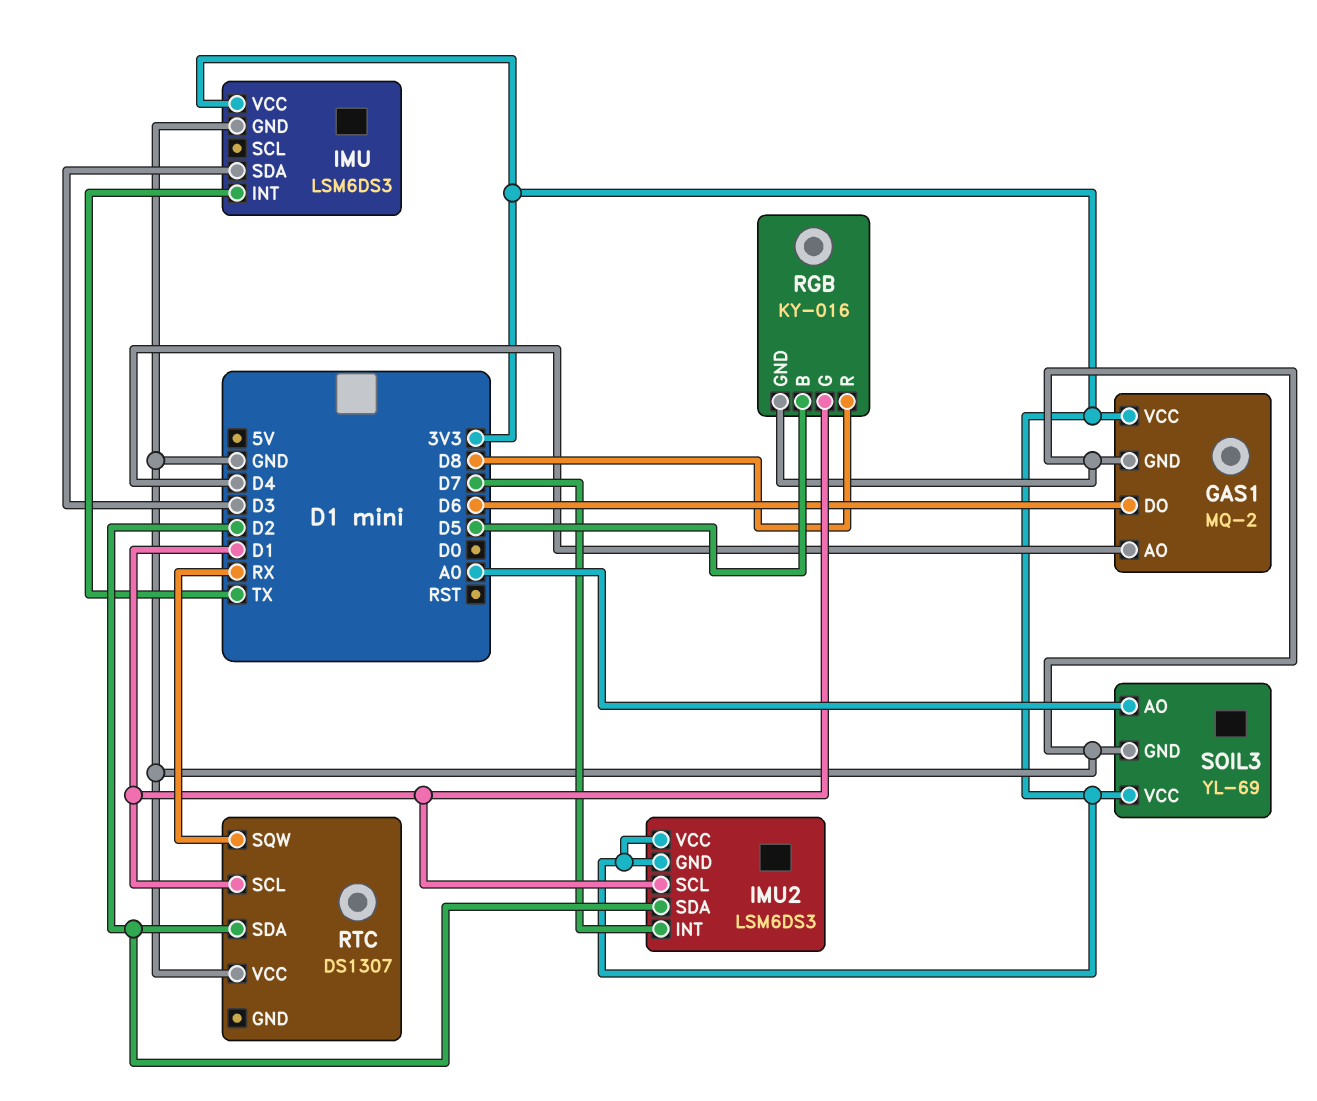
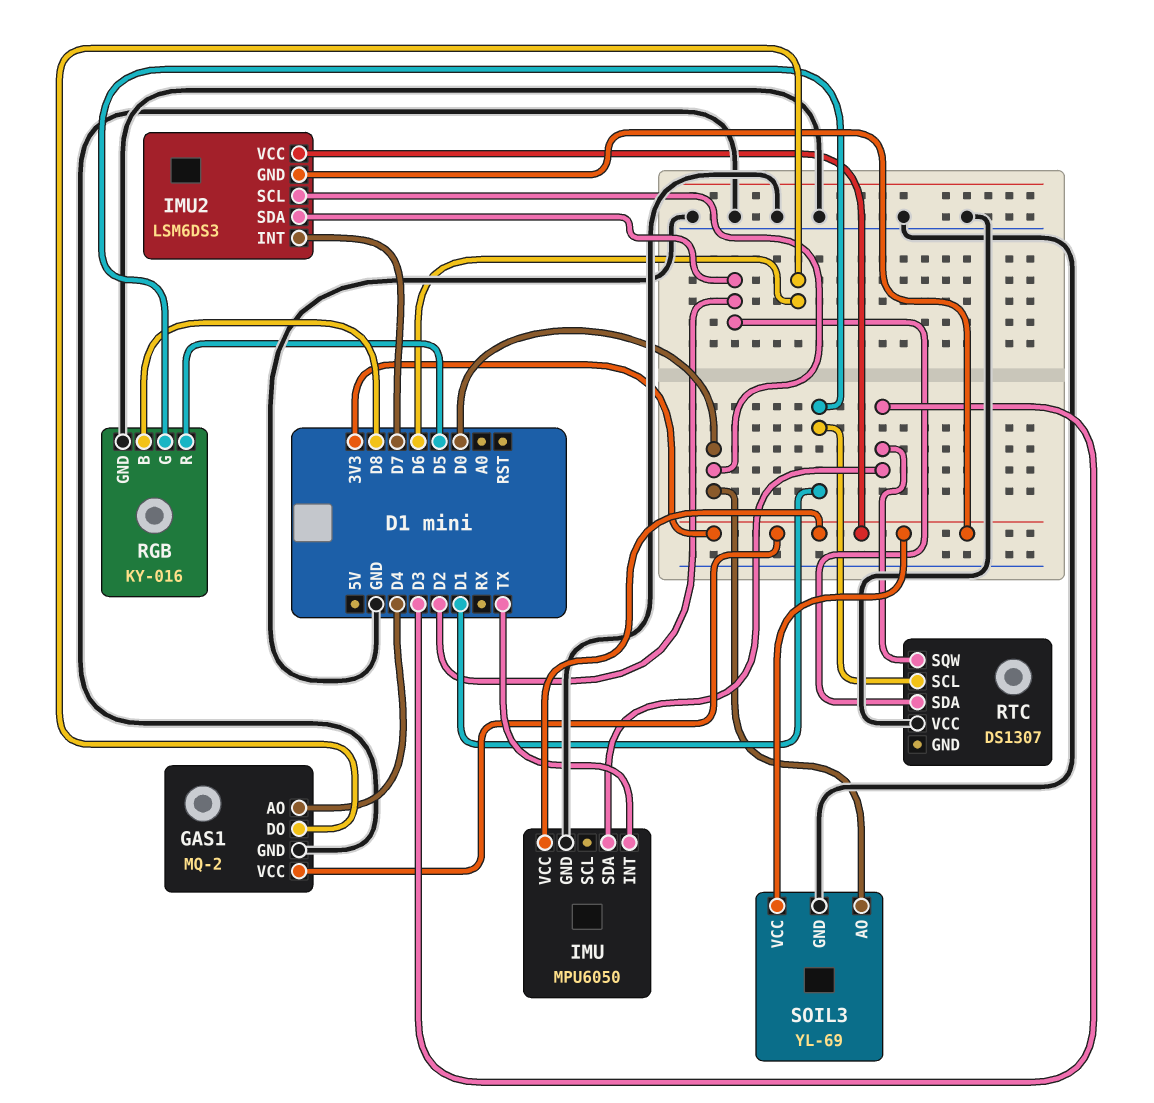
IMU: LSM6DS3 -> MPU6050
IMU2 pin SCL: D1 -> D0
RGB pin B: D5 -> D8
RGB pin R: D8 -> D5
RTC pin SQW: RX -> D3
SOIL3 pin AO: A0 -> D0

